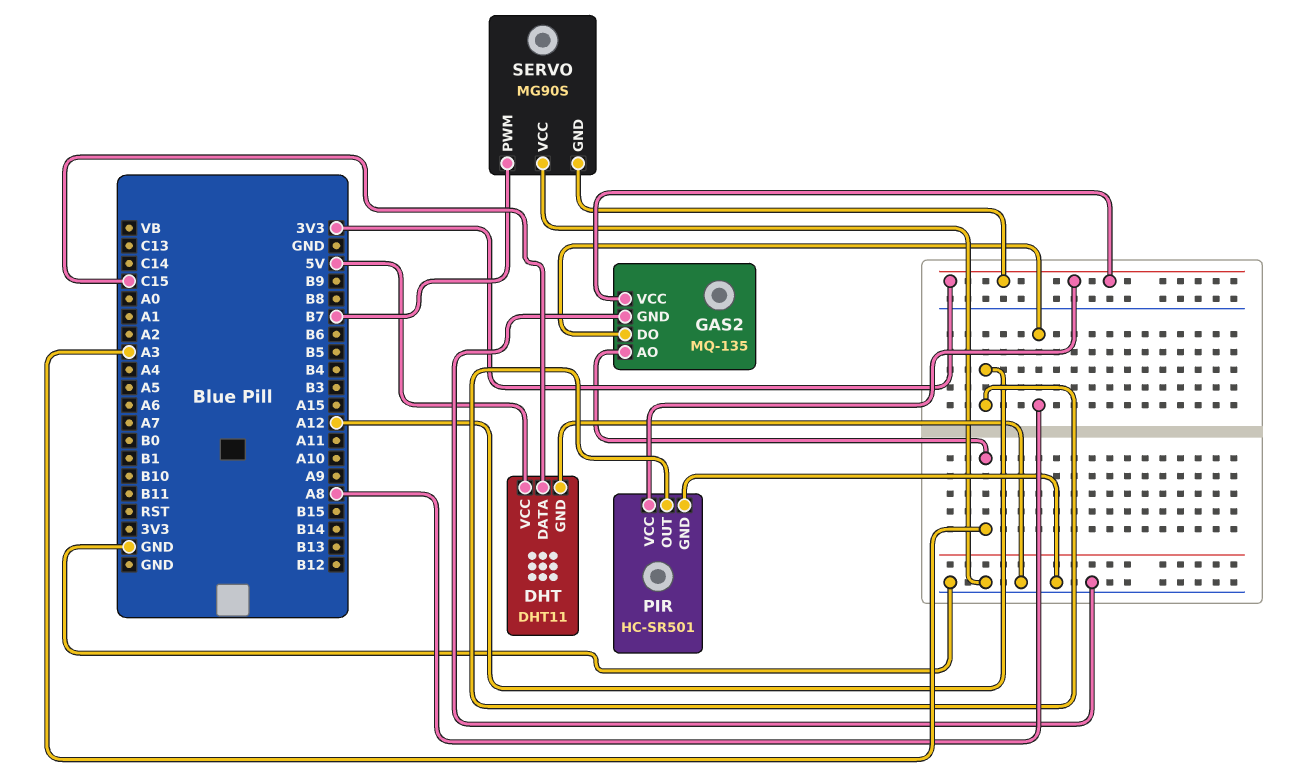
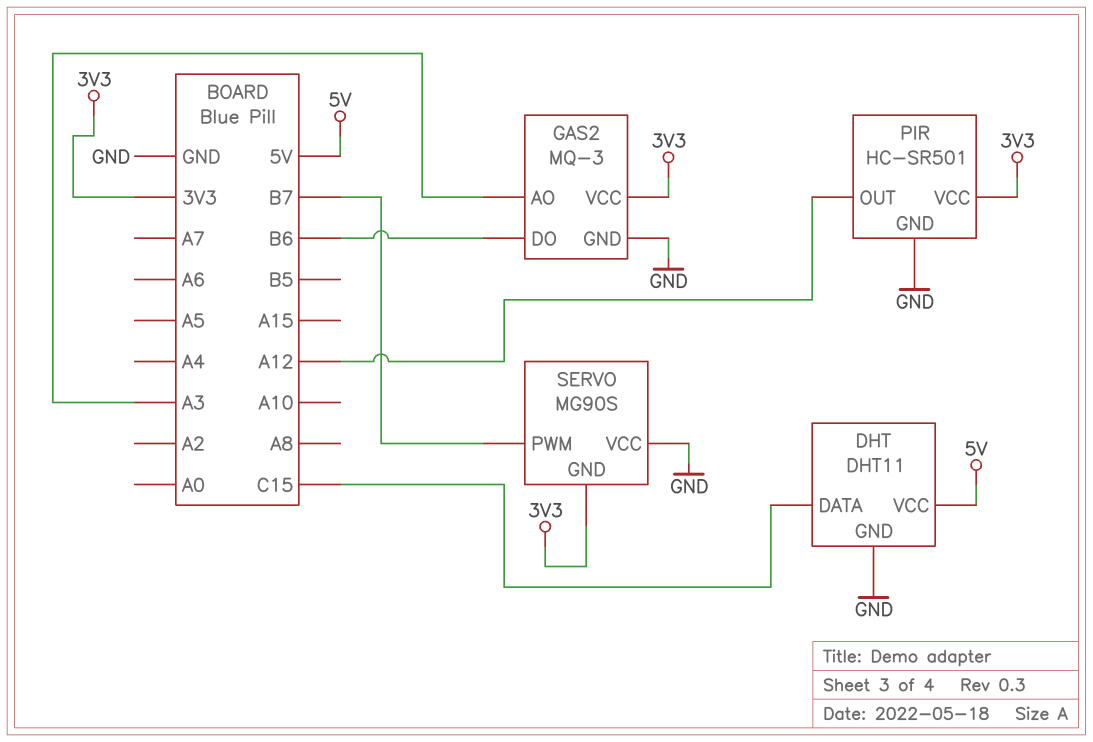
GAS2: MQ-135 -> MQ-3
GAS2 pin DO: A8 -> B6

